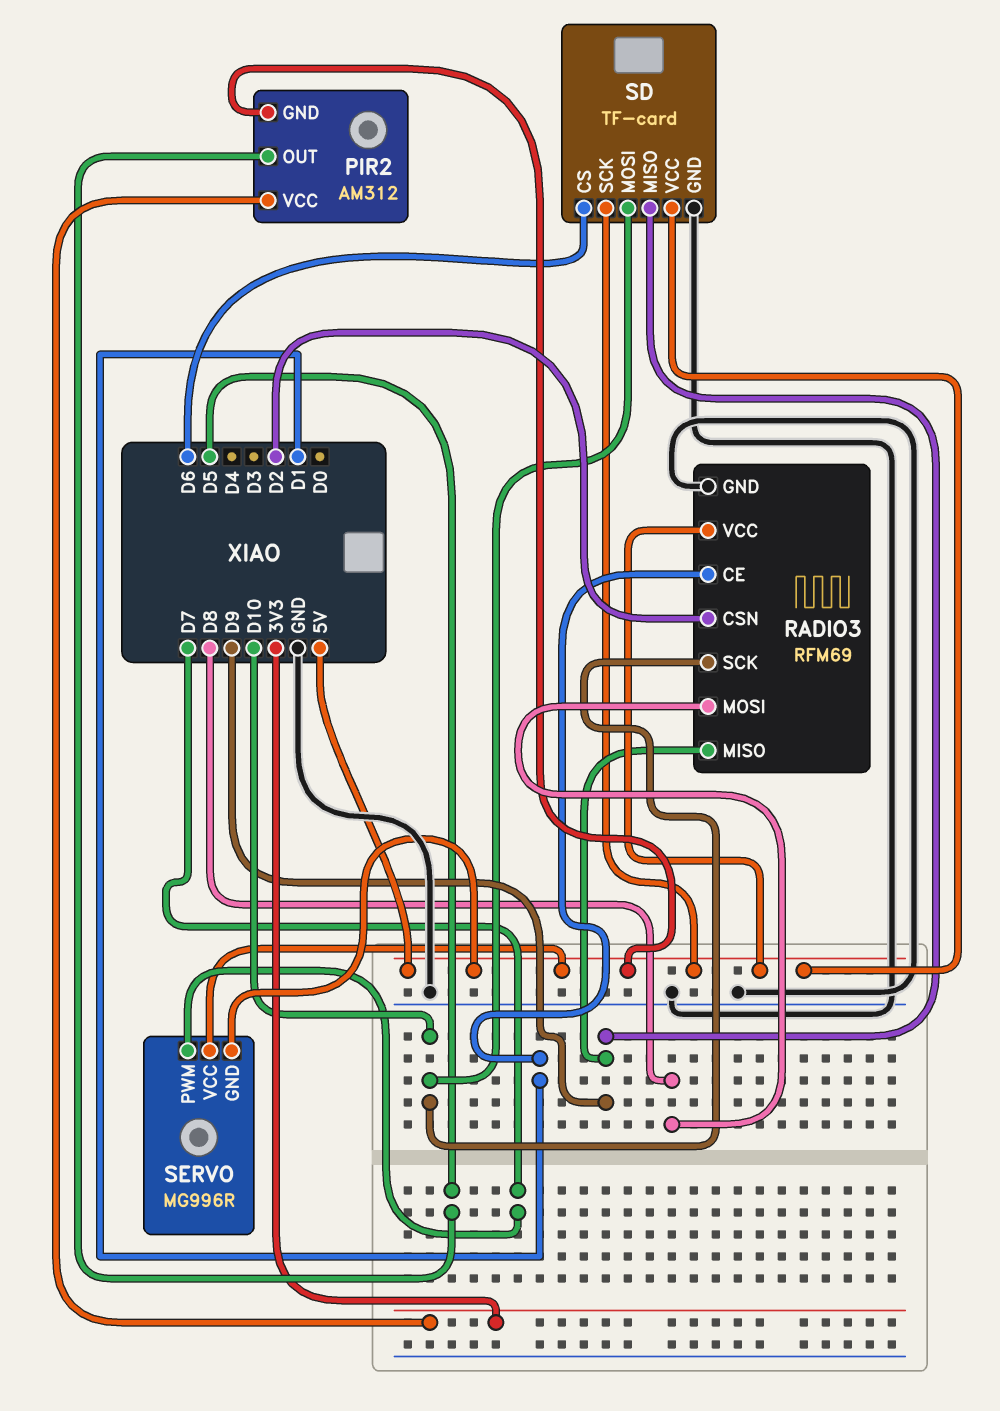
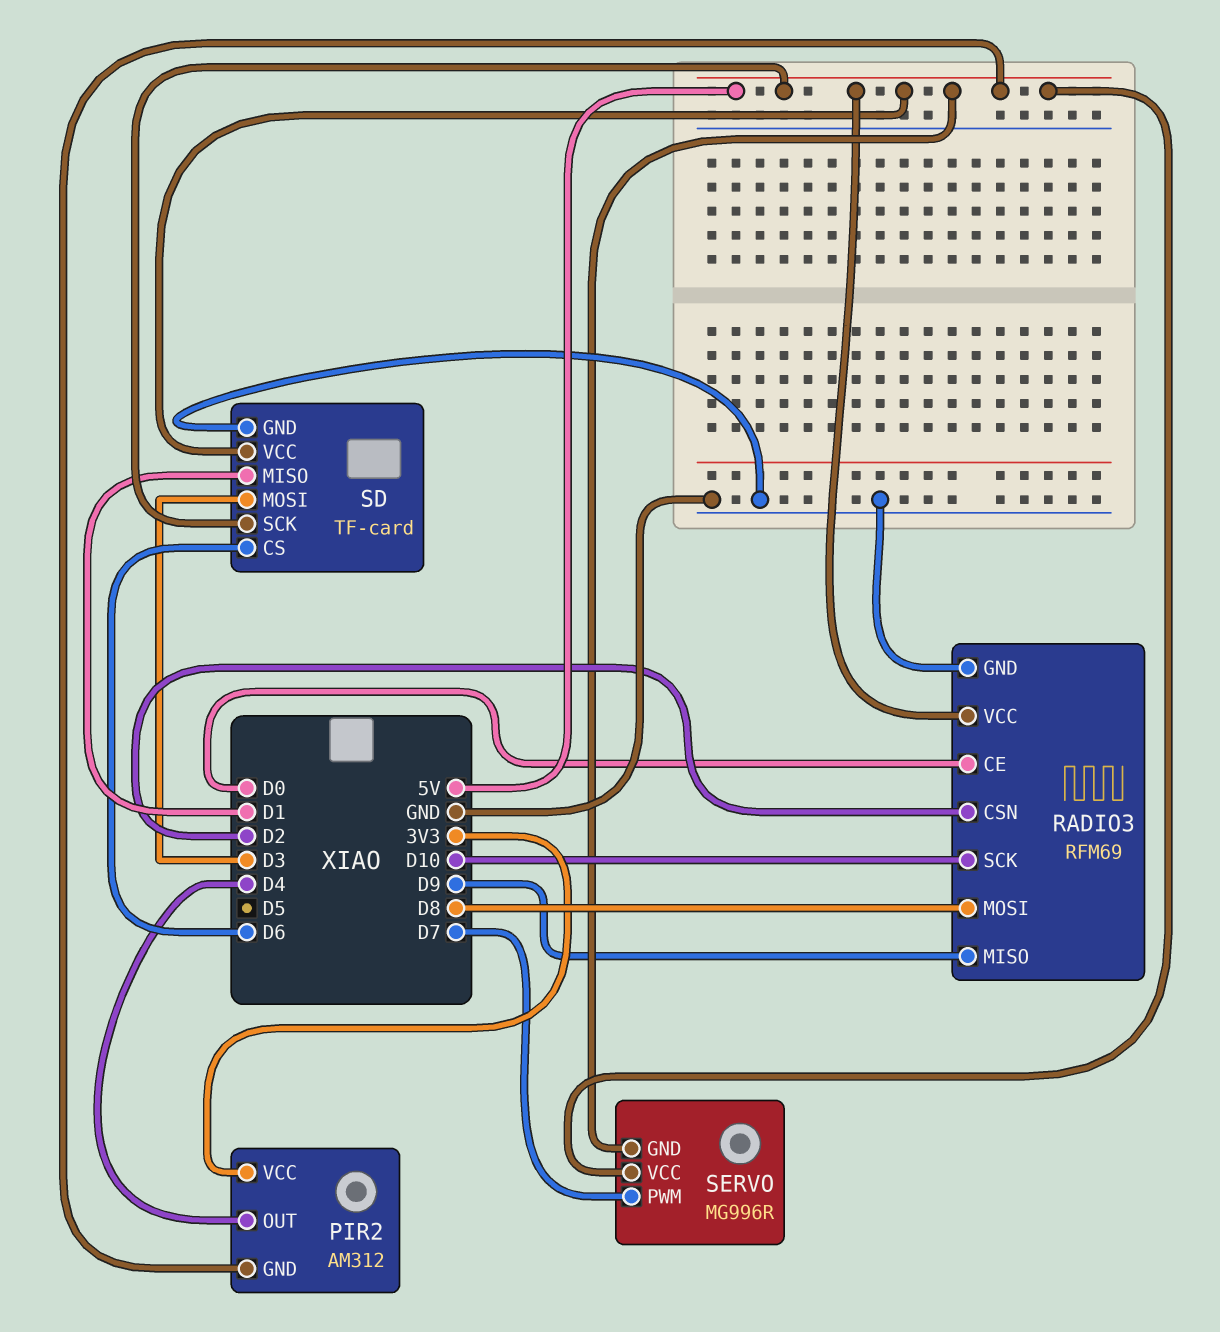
PIR2 pin OUT: D5 -> D4
RADIO3 pin CE: D1 -> D0
SD pin MISO: D9 -> D1
SD pin MOSI: D10 -> D3

